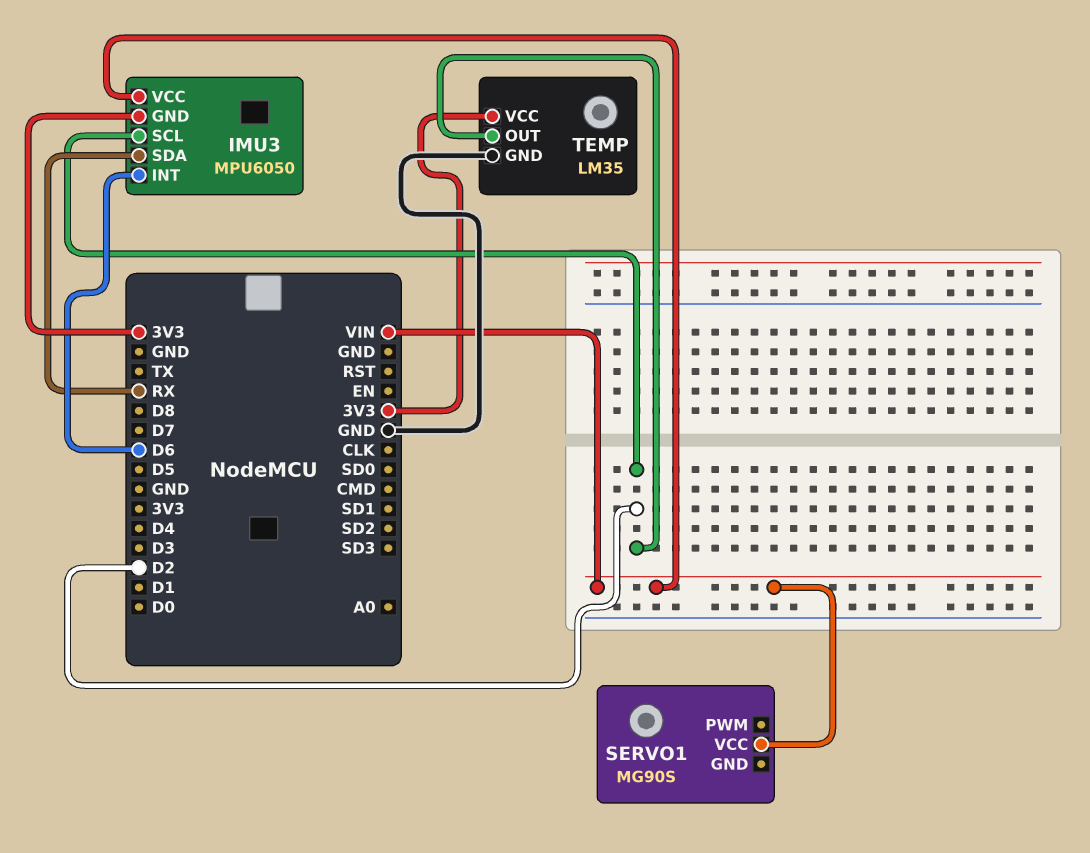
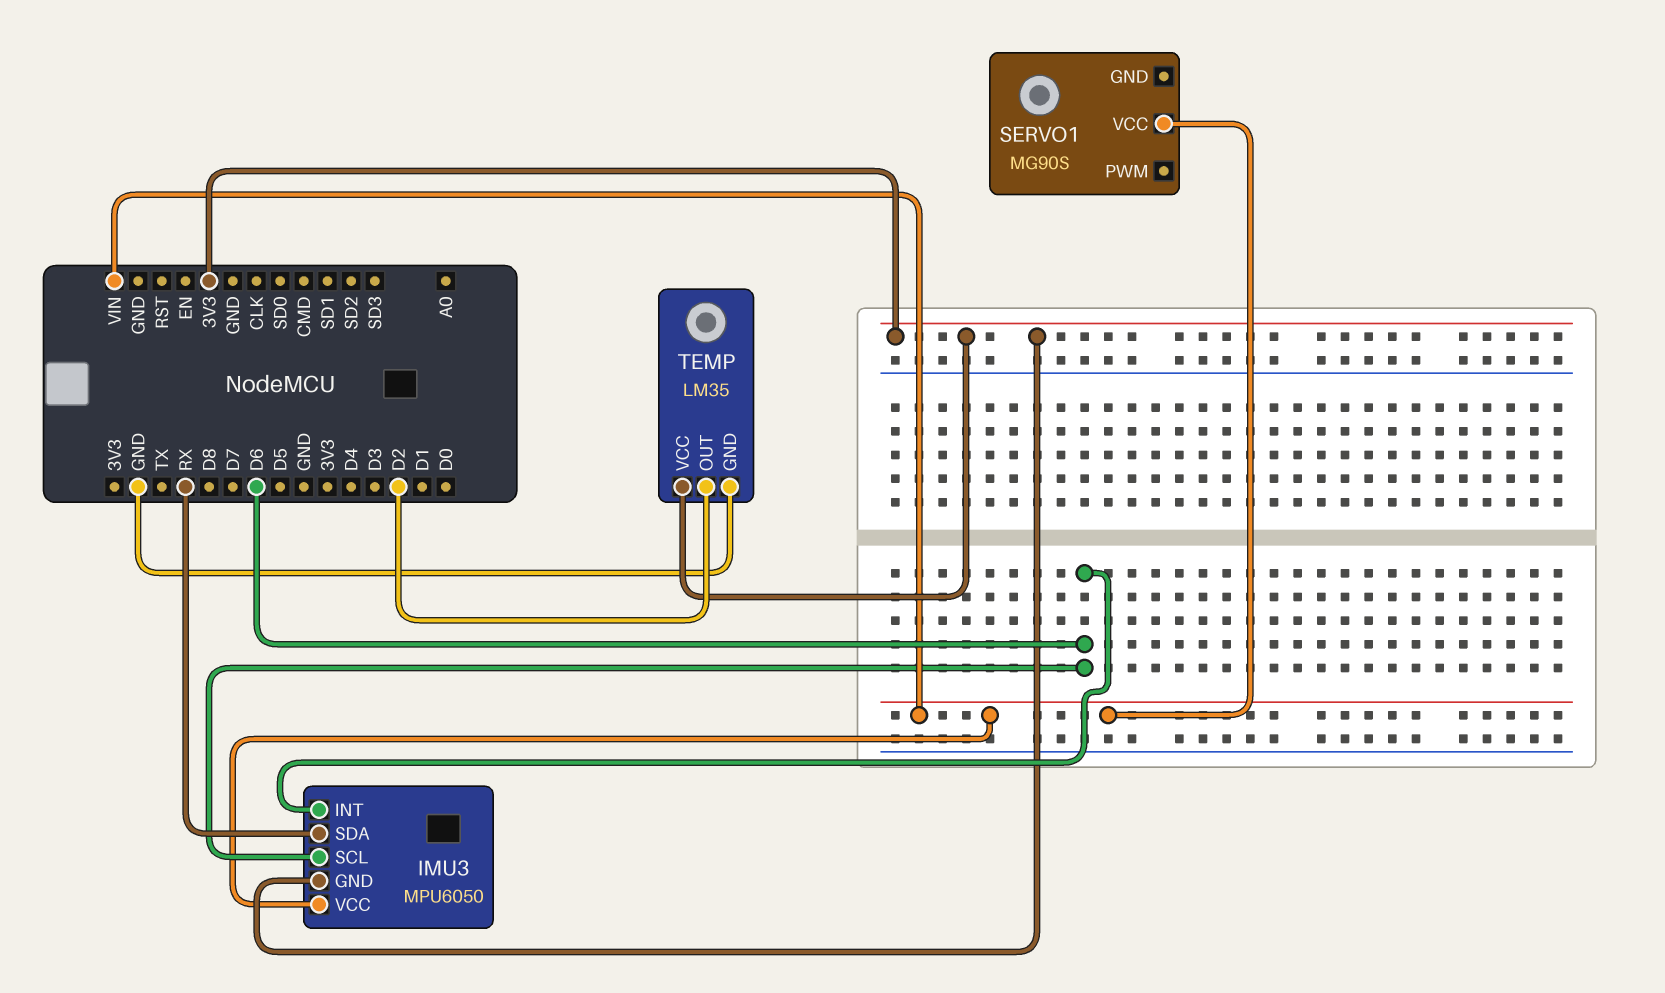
IMU3 pin SCL: D2 -> D6

